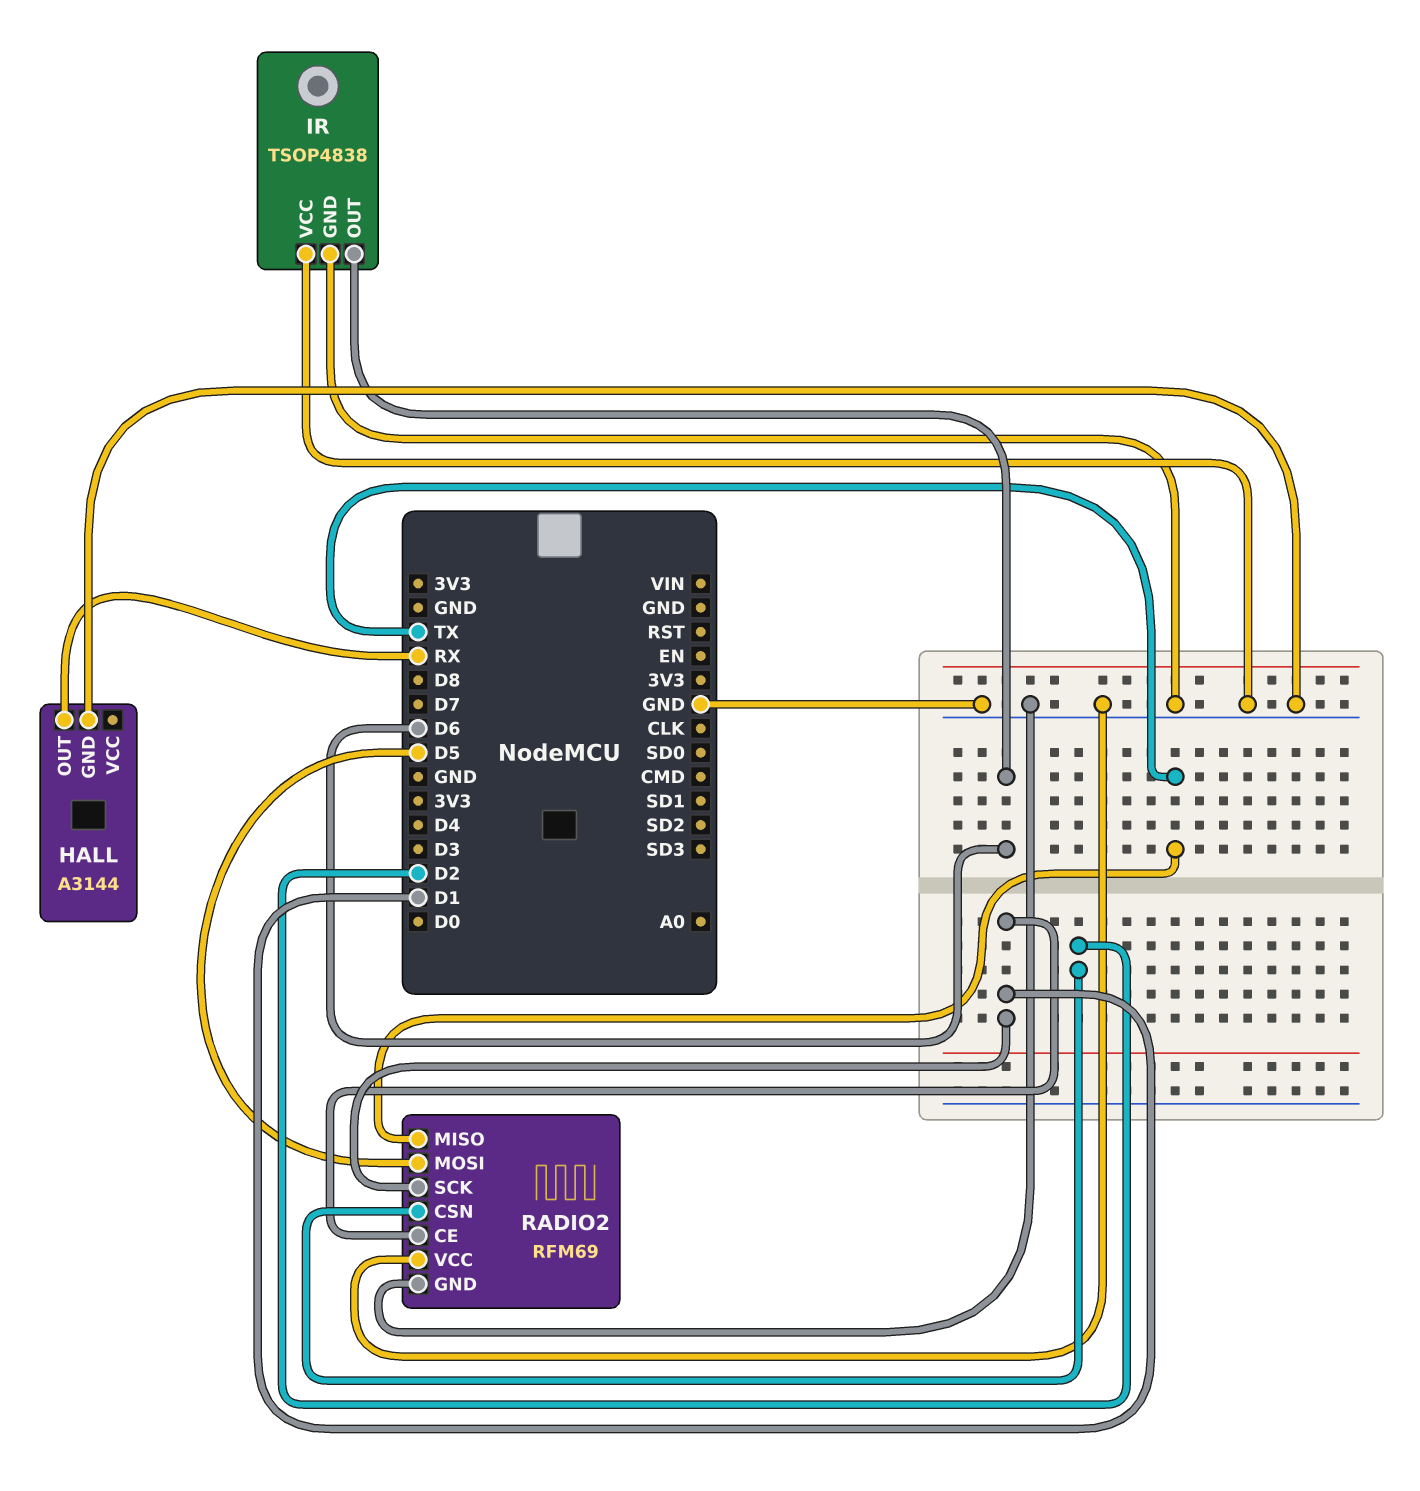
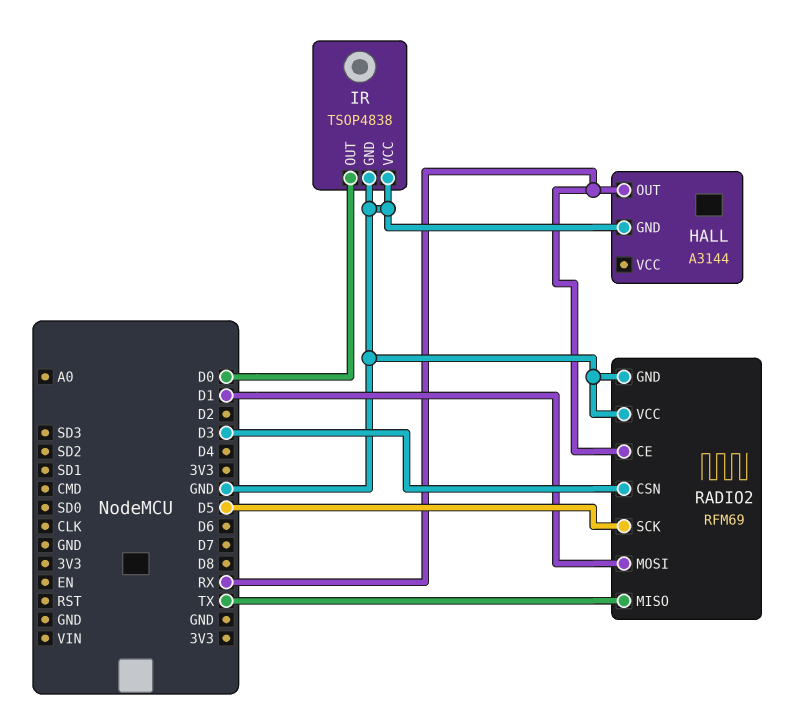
IR pin OUT: D6 -> D0
RADIO2 pin CE: D1 -> RX
RADIO2 pin CSN: D2 -> D3
RADIO2 pin MOSI: D5 -> D1
RADIO2 pin SCK: D1 -> D5

